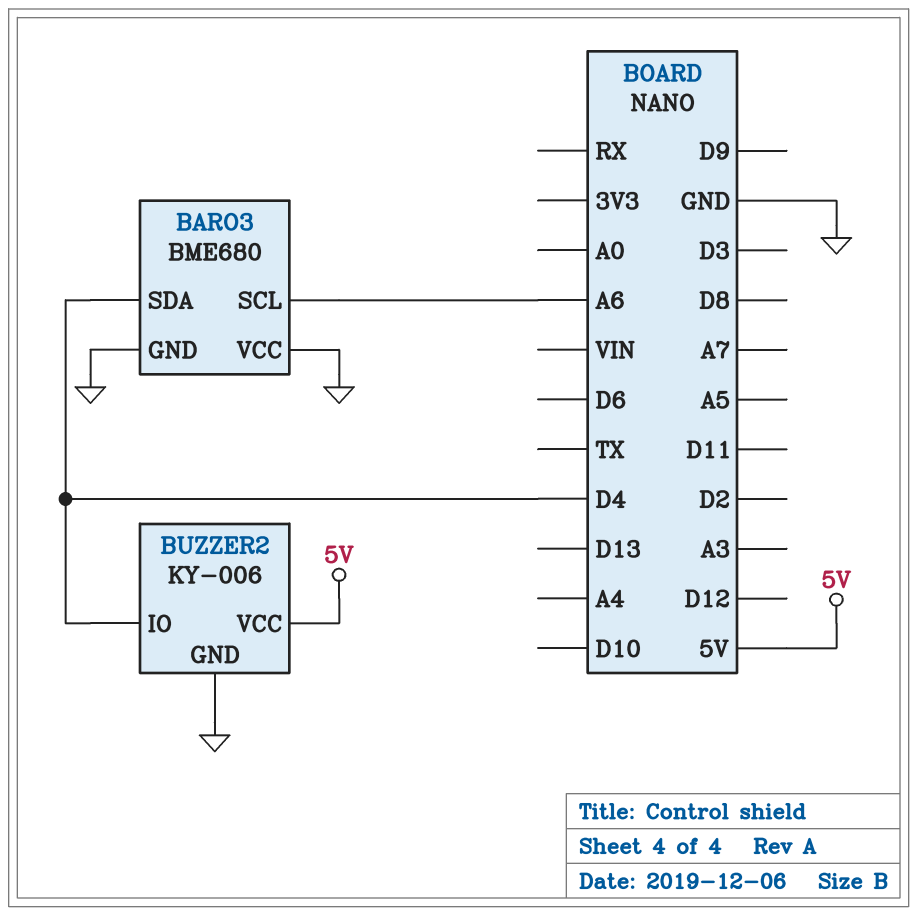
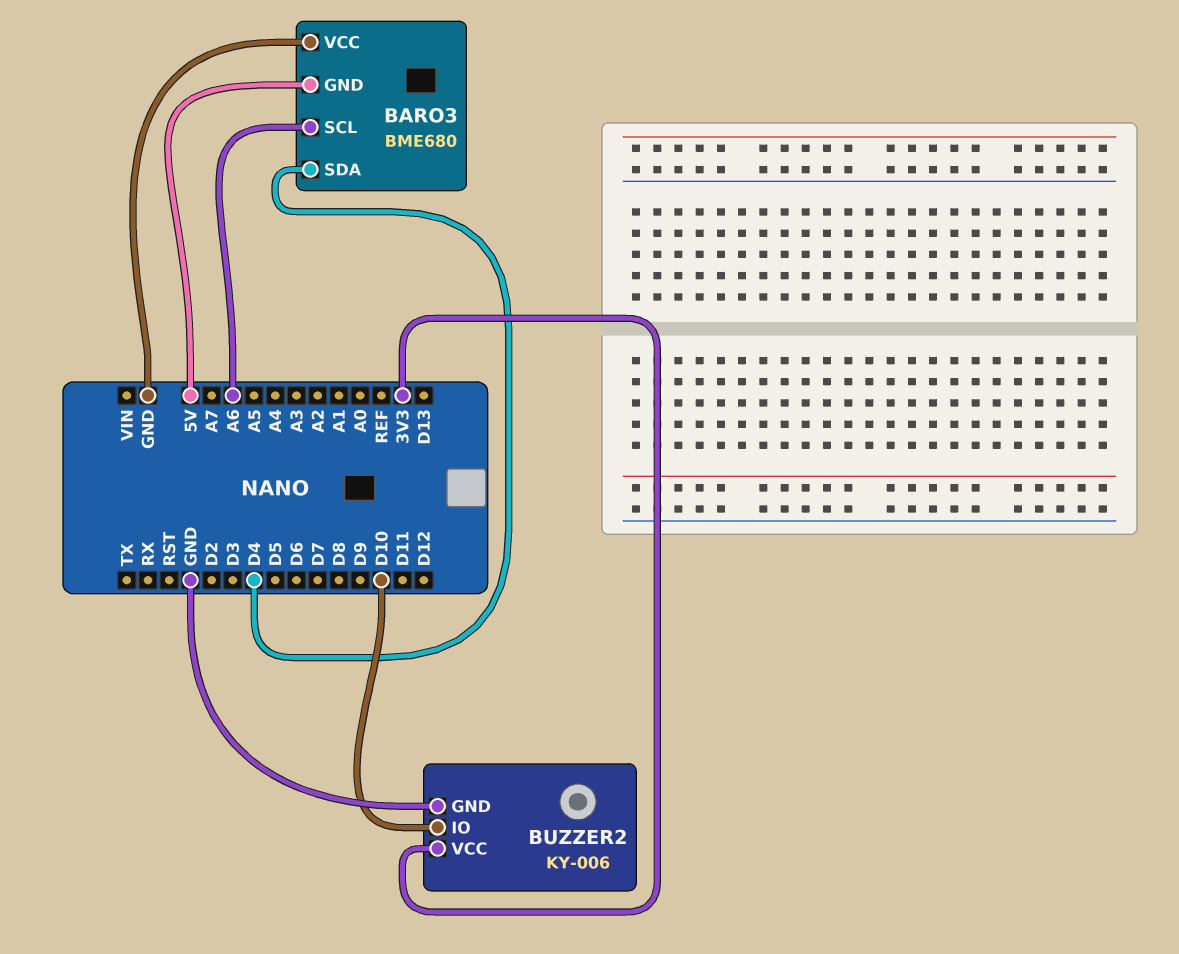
BARO3 pin GND: GND -> 5V
BUZZER2 pin IO: D4 -> D10
BUZZER2 pin VCC: 5V -> 3V3

